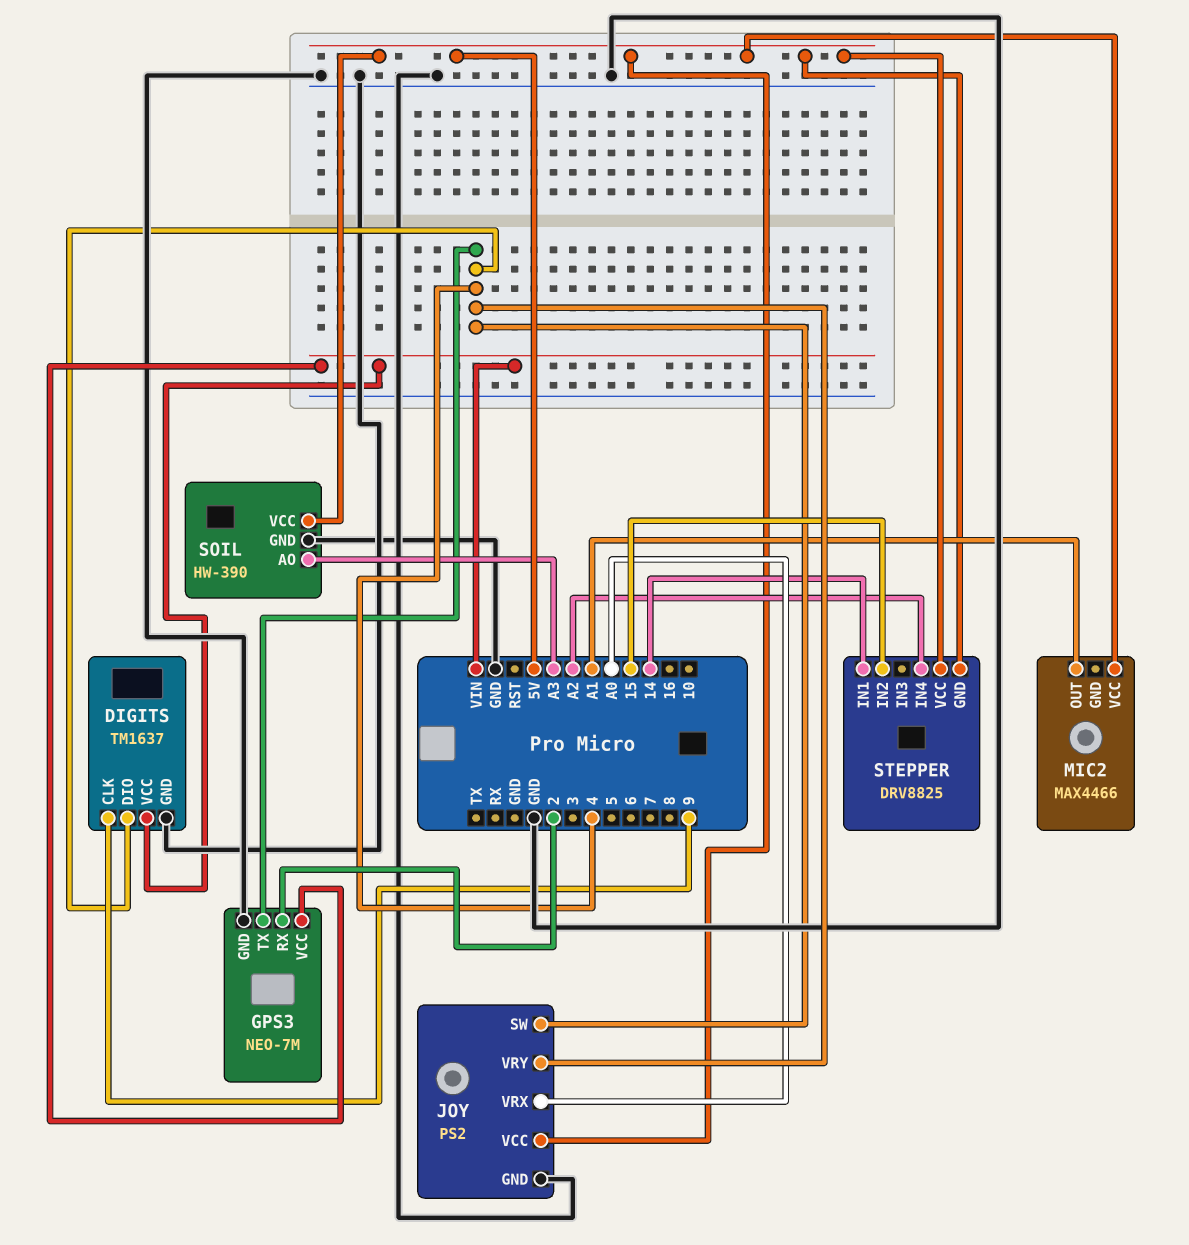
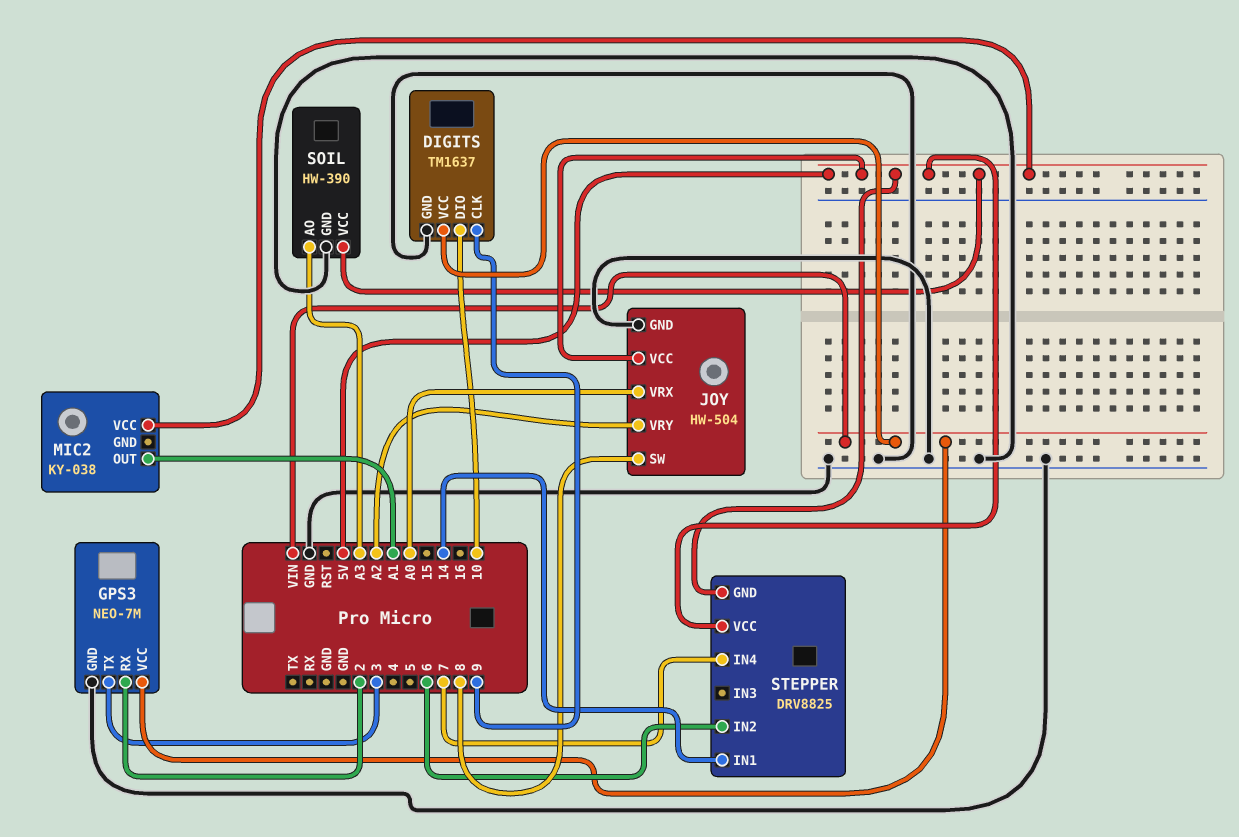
DIGITS pin DIO: 4 -> 10
GPS3 pin TX: 4 -> 3
JOY: PS2 -> HW-504
JOY pin SW: 4 -> 8
JOY pin VRY: 4 -> A2
MIC2: MAX4466 -> KY-038
STEPPER pin IN2: 15 -> 6
STEPPER pin IN4: A2 -> 7

